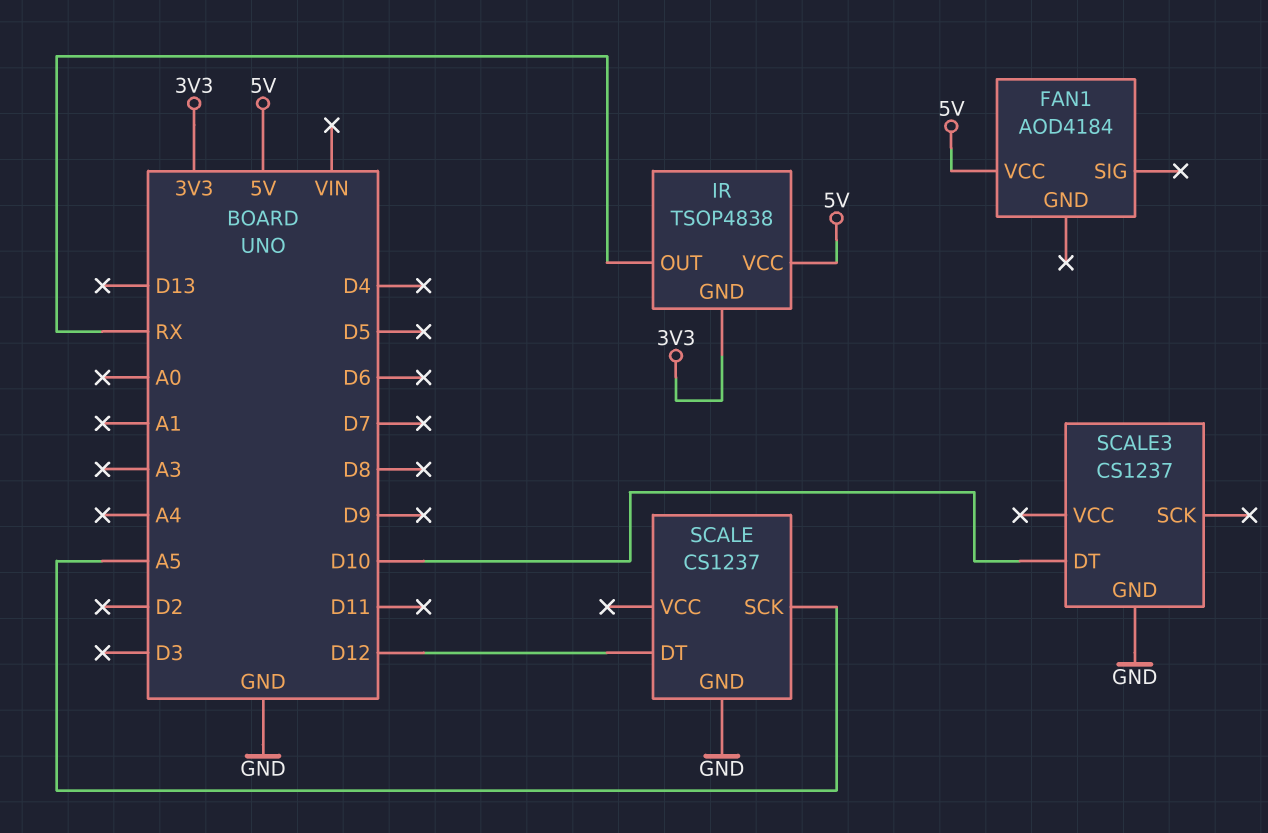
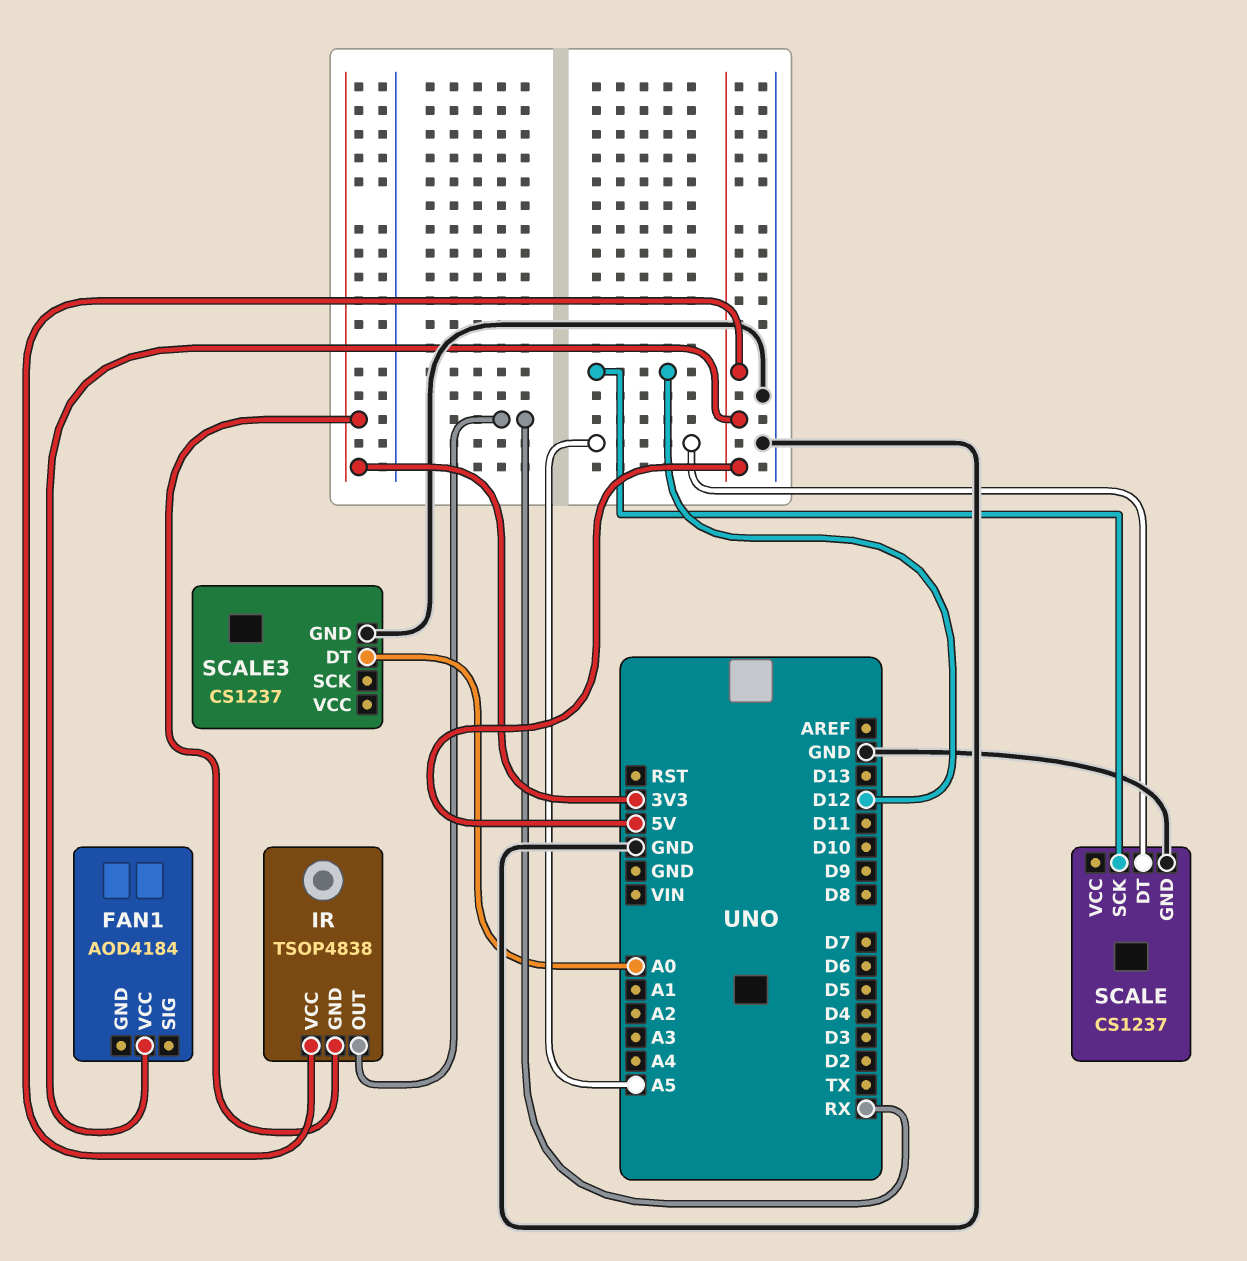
SCALE pin DT: D12 -> A5
SCALE pin SCK: A5 -> D12
SCALE3 pin DT: D10 -> A0

